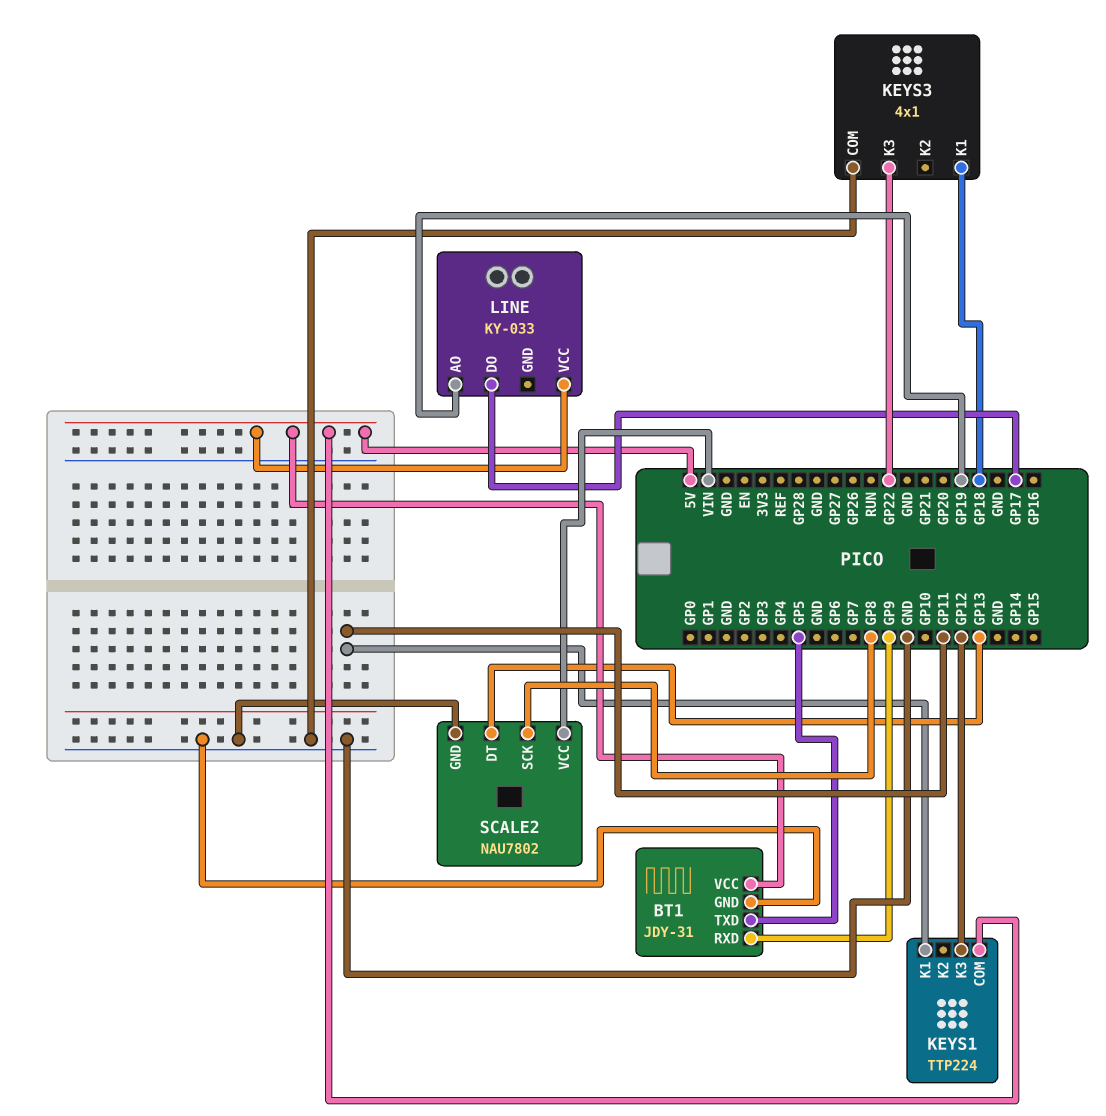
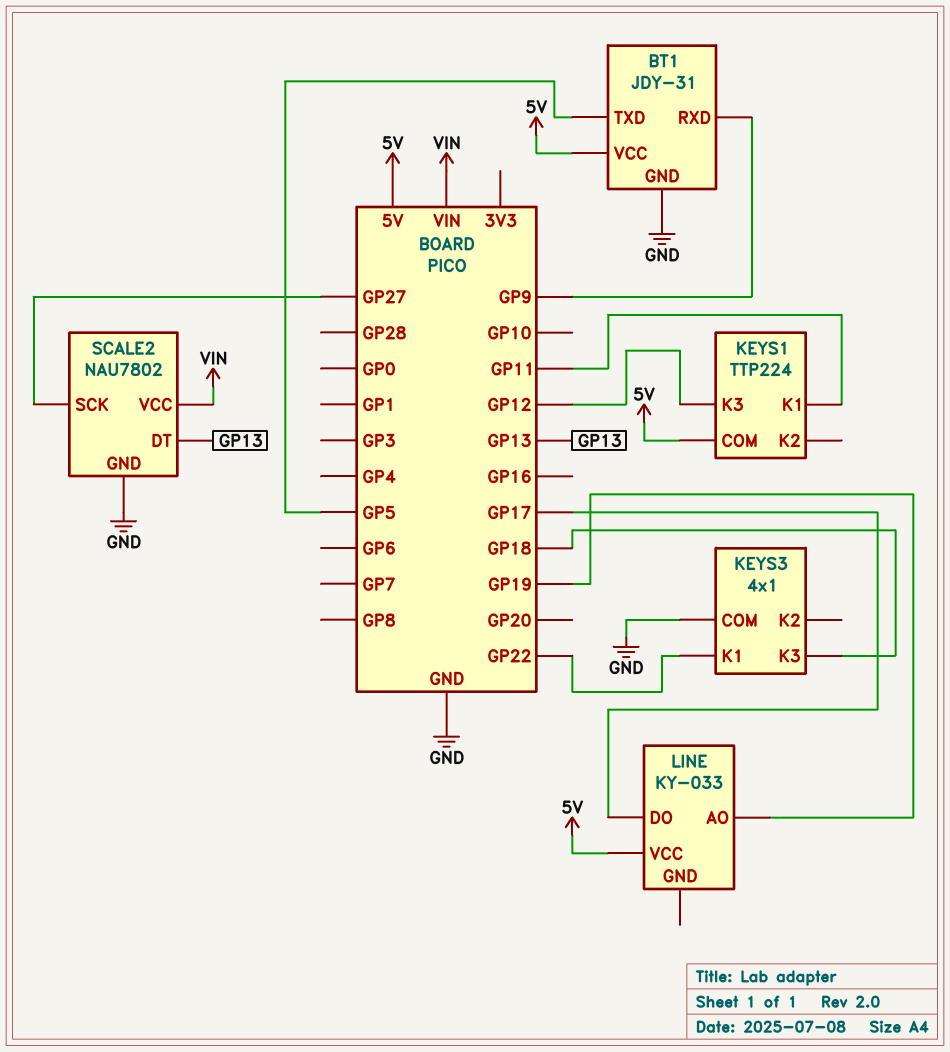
KEYS3 pin K1: GP18 -> GP22
KEYS3 pin K3: GP22 -> GP18
SCALE2 pin SCK: GP8 -> GP27

